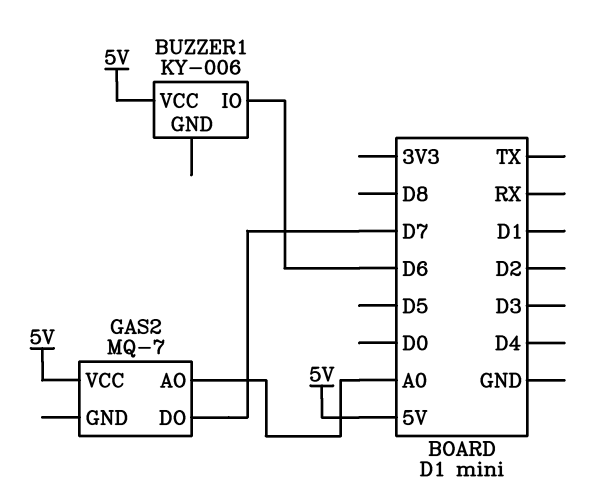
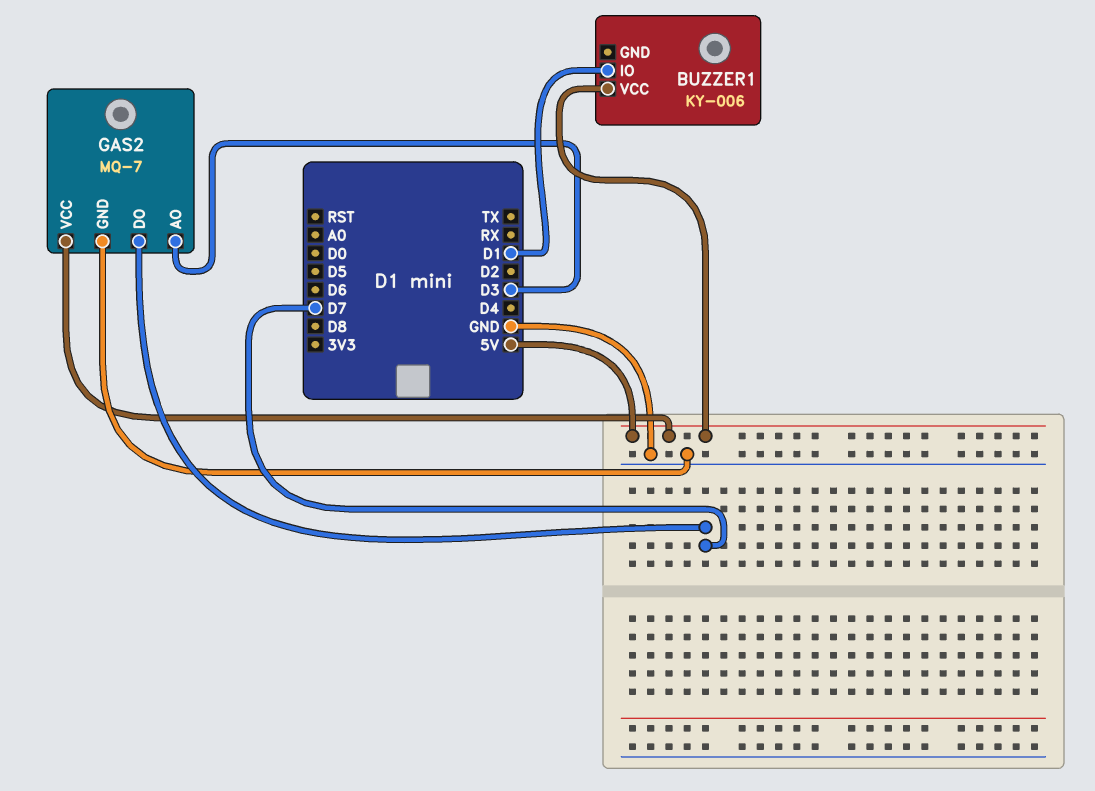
BUZZER1 pin IO: D6 -> D1
GAS2 pin AO: A0 -> D3
GAS2 pin GND: none -> GND

